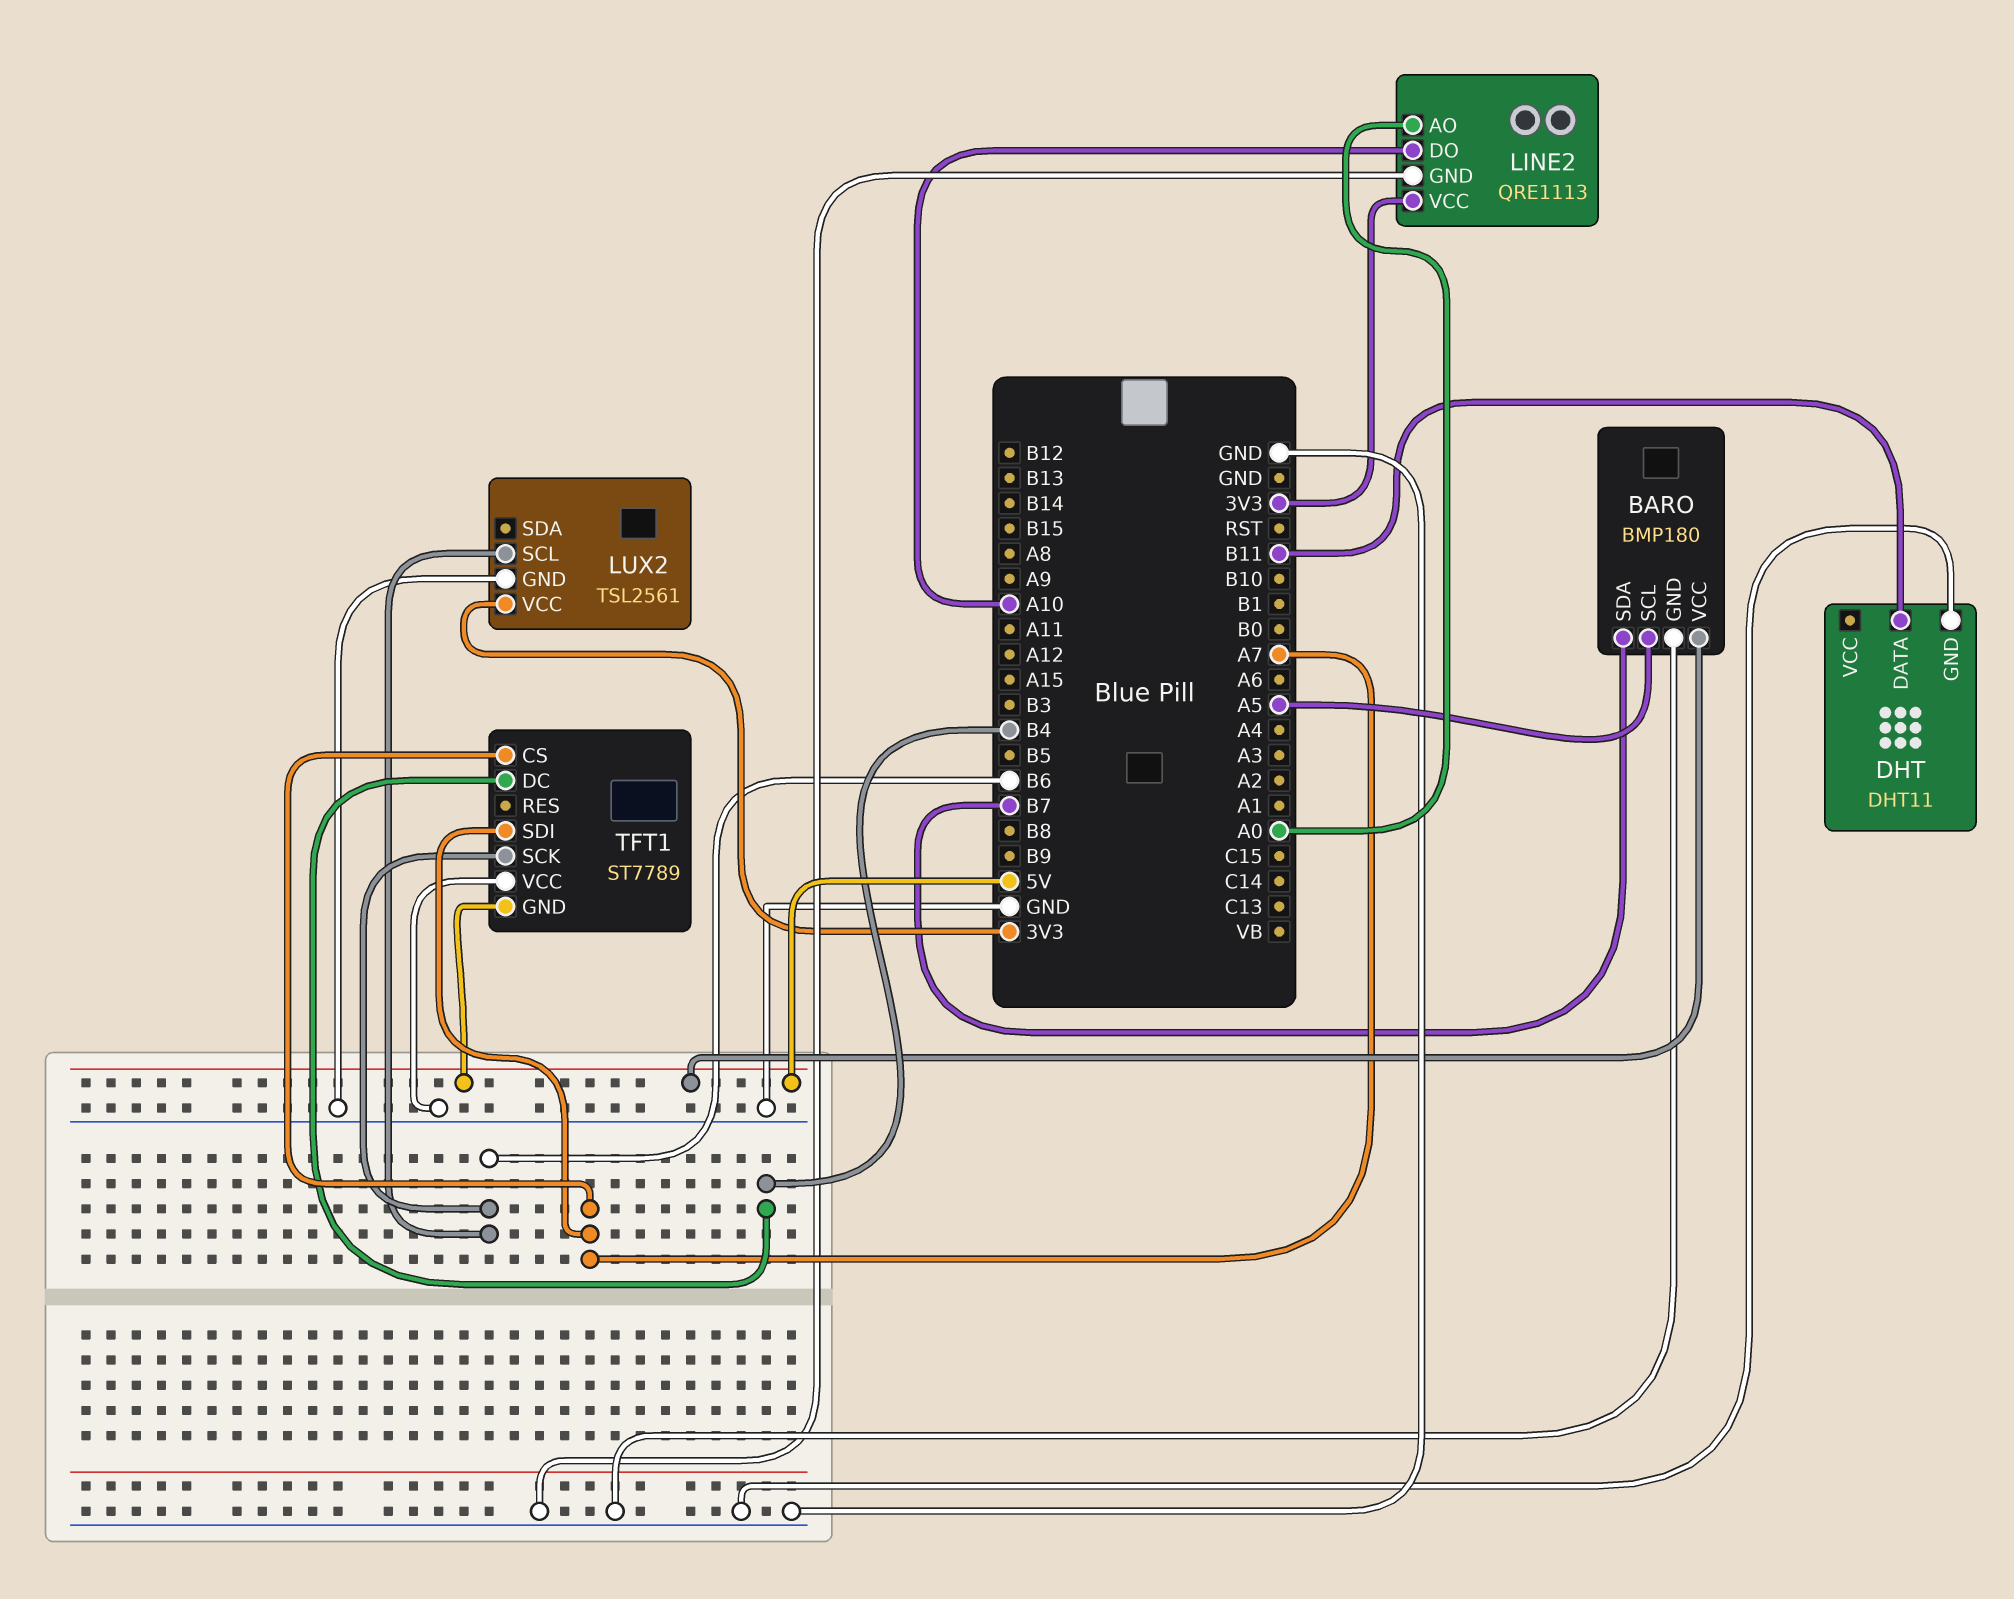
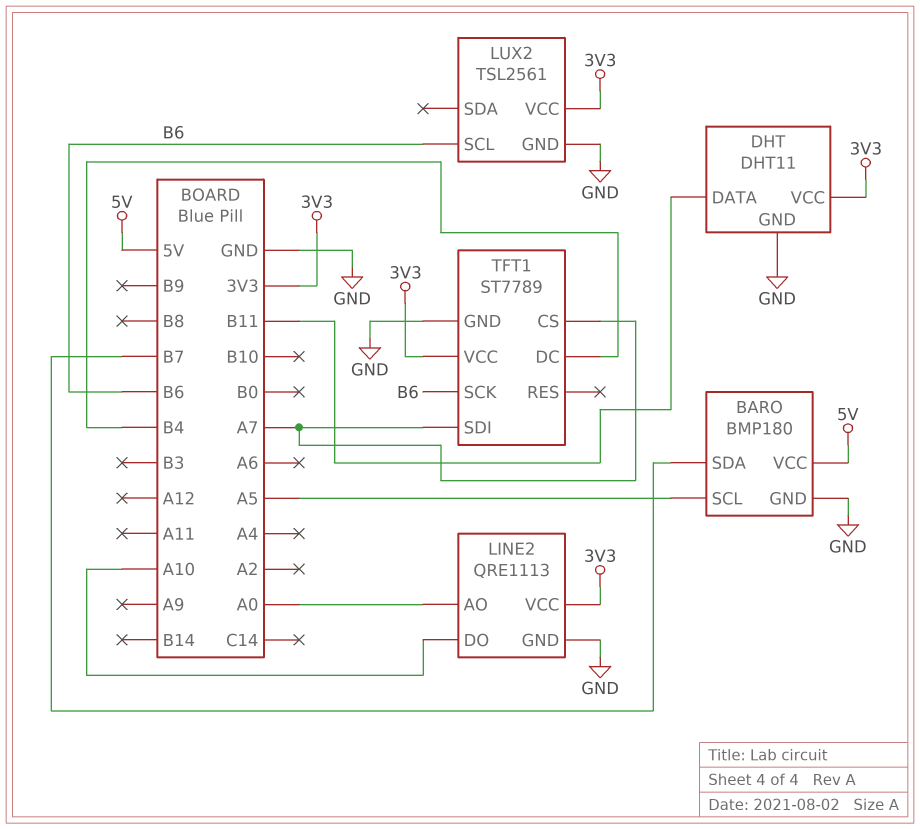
DHT pin VCC: none -> 3V3
TFT1 pin GND: 5V -> GND
TFT1 pin VCC: GND -> 3V3

